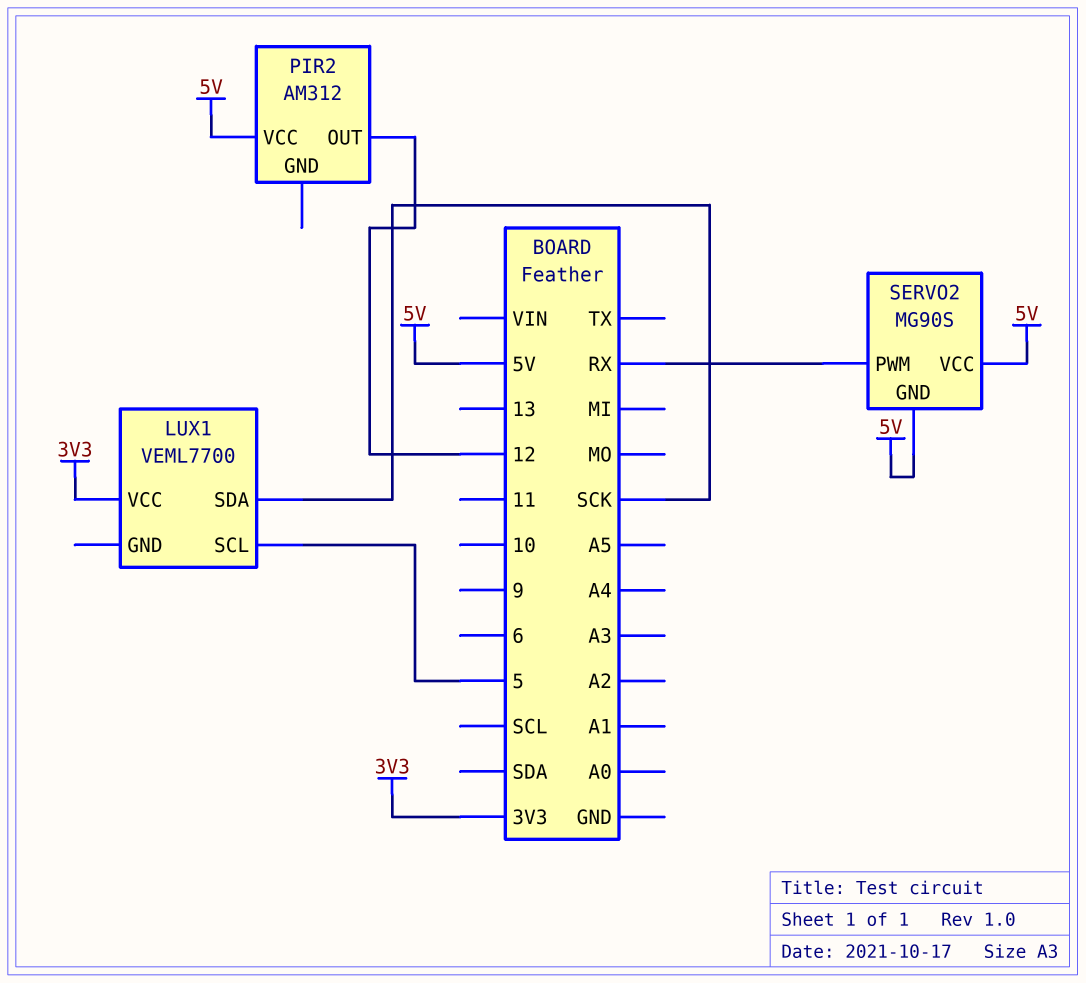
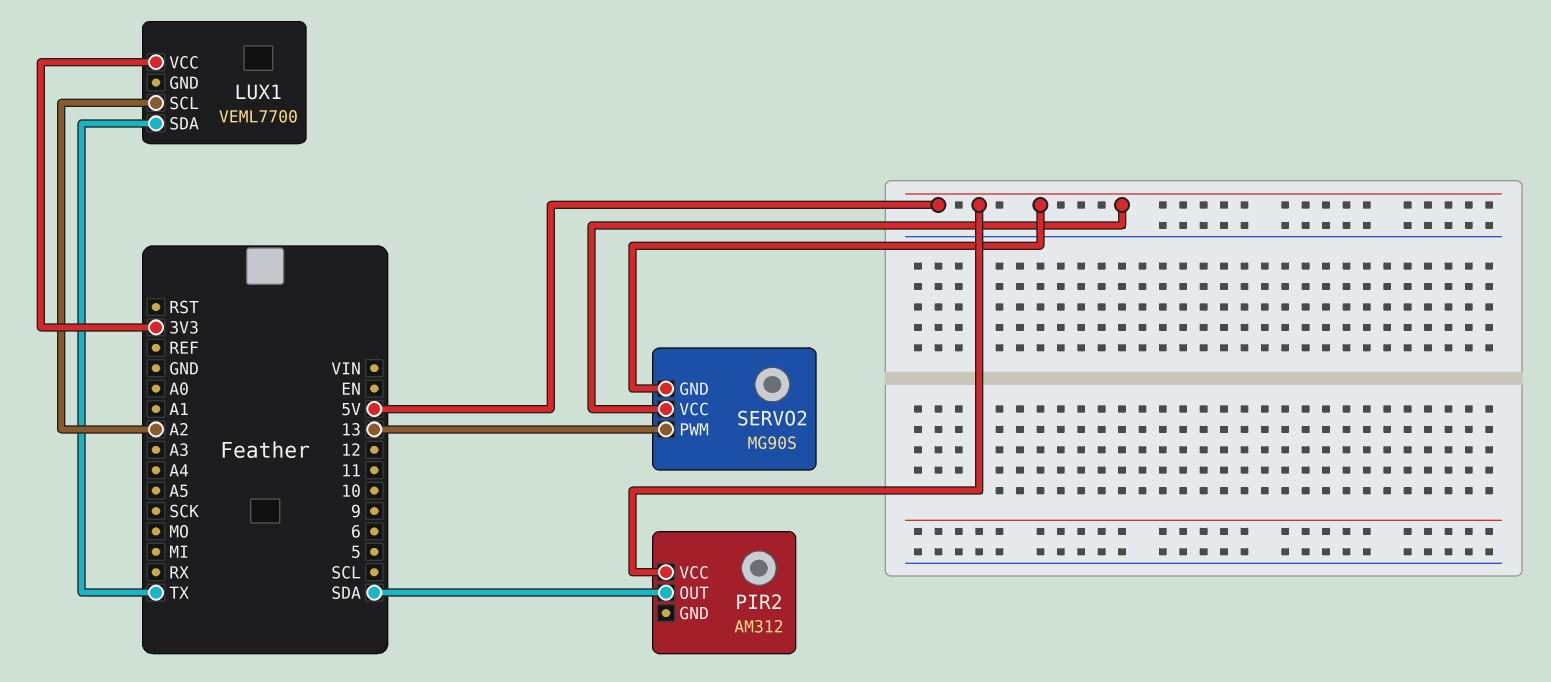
LUX1 pin SCL: 5 -> A2
LUX1 pin SDA: SCK -> TX
PIR2 pin OUT: 12 -> SDA
SERVO2 pin PWM: RX -> 13

